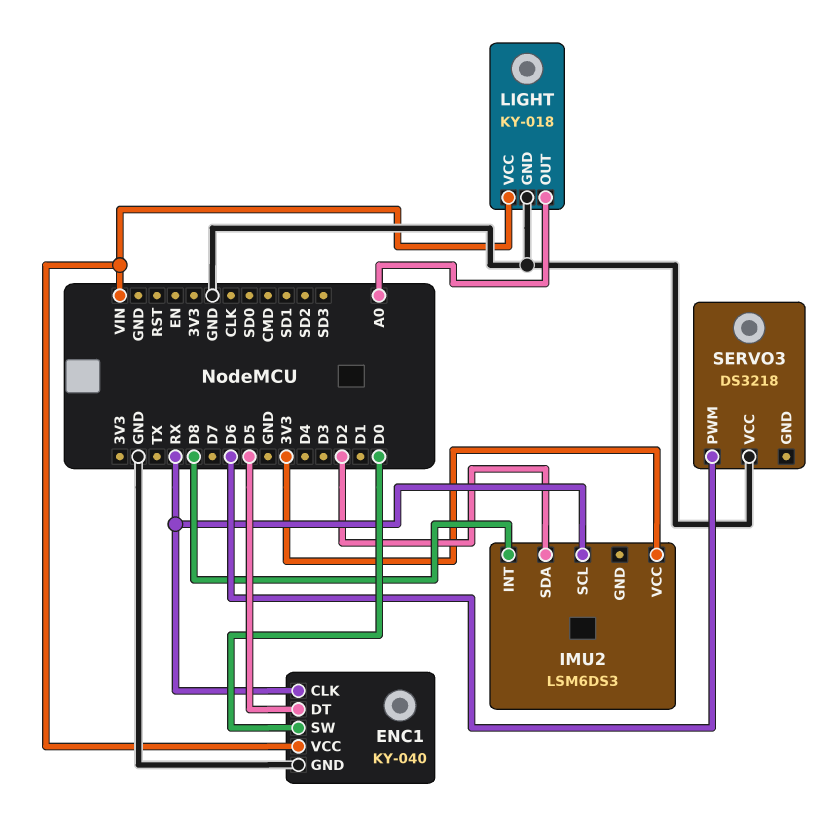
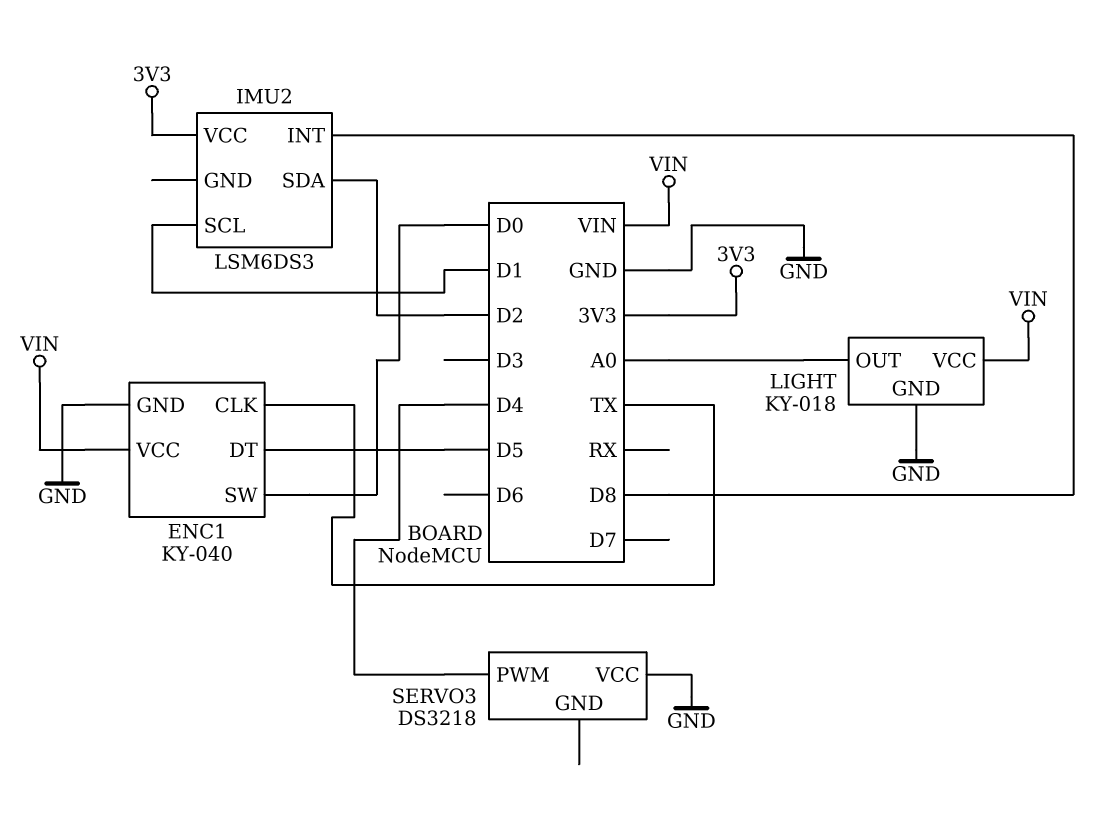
ENC1 pin CLK: RX -> TX
IMU2 pin SCL: RX -> D1
SERVO3 pin PWM: D6 -> D4

